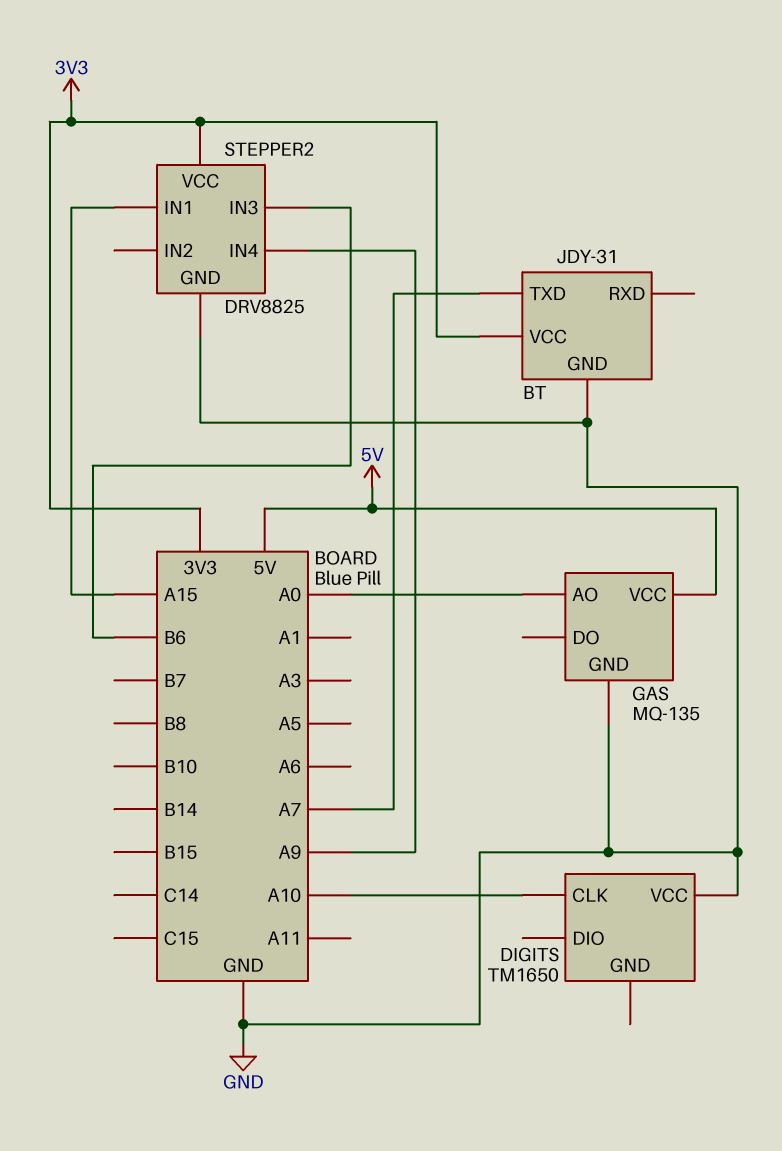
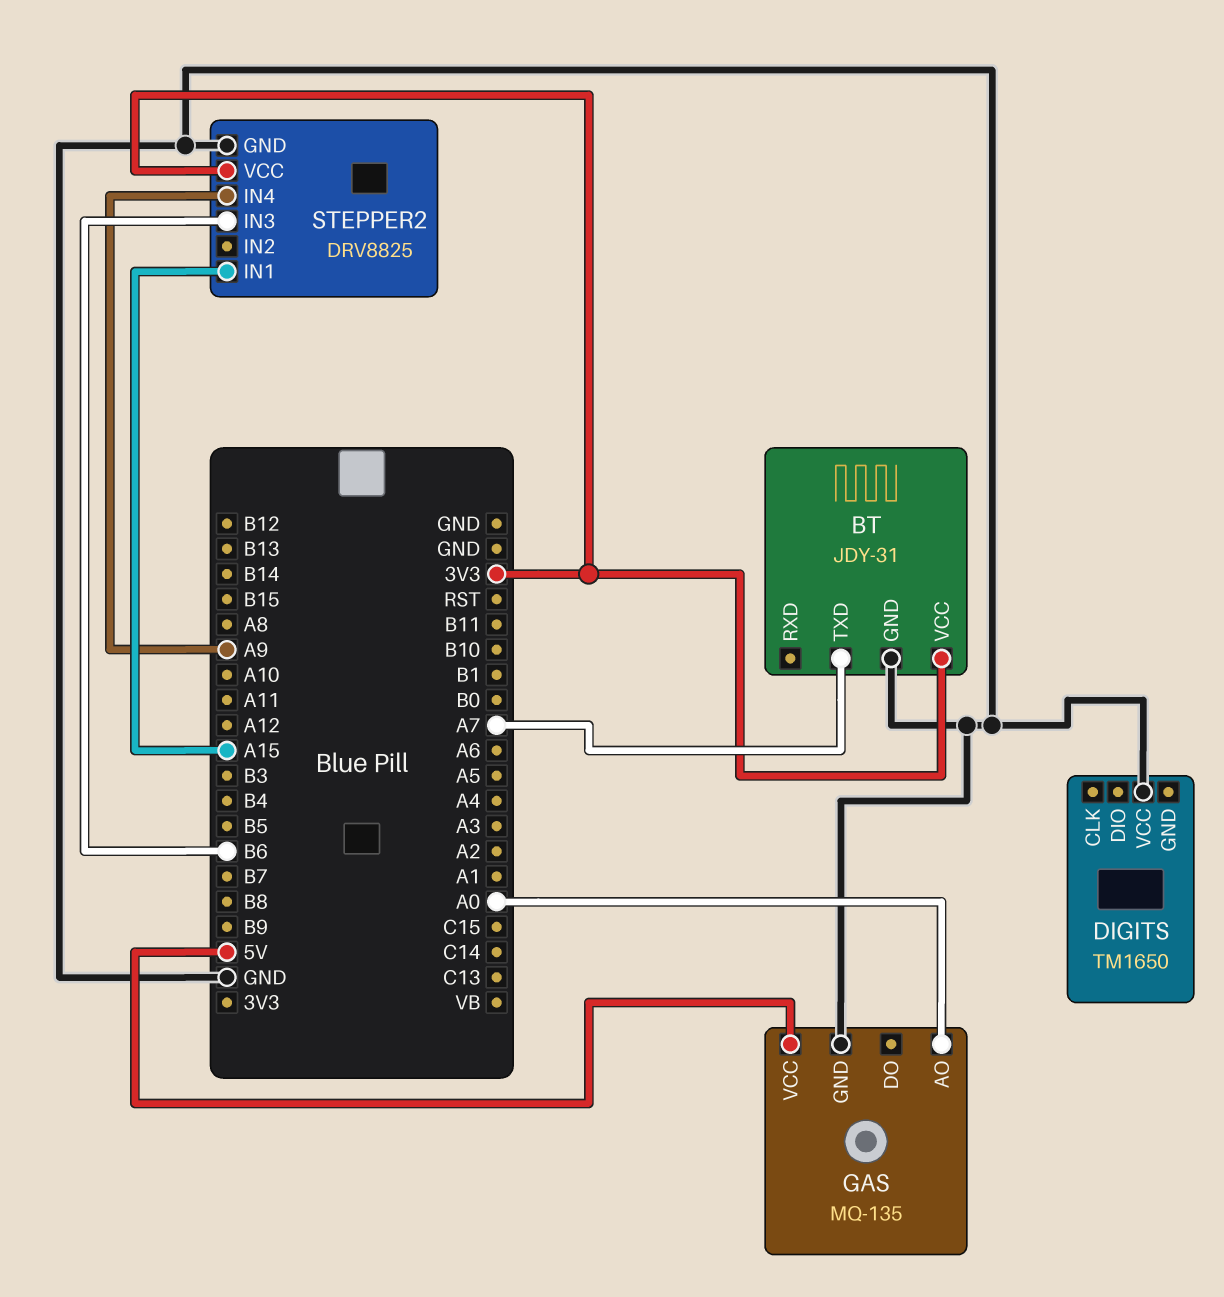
DIGITS pin CLK: A10 -> none

